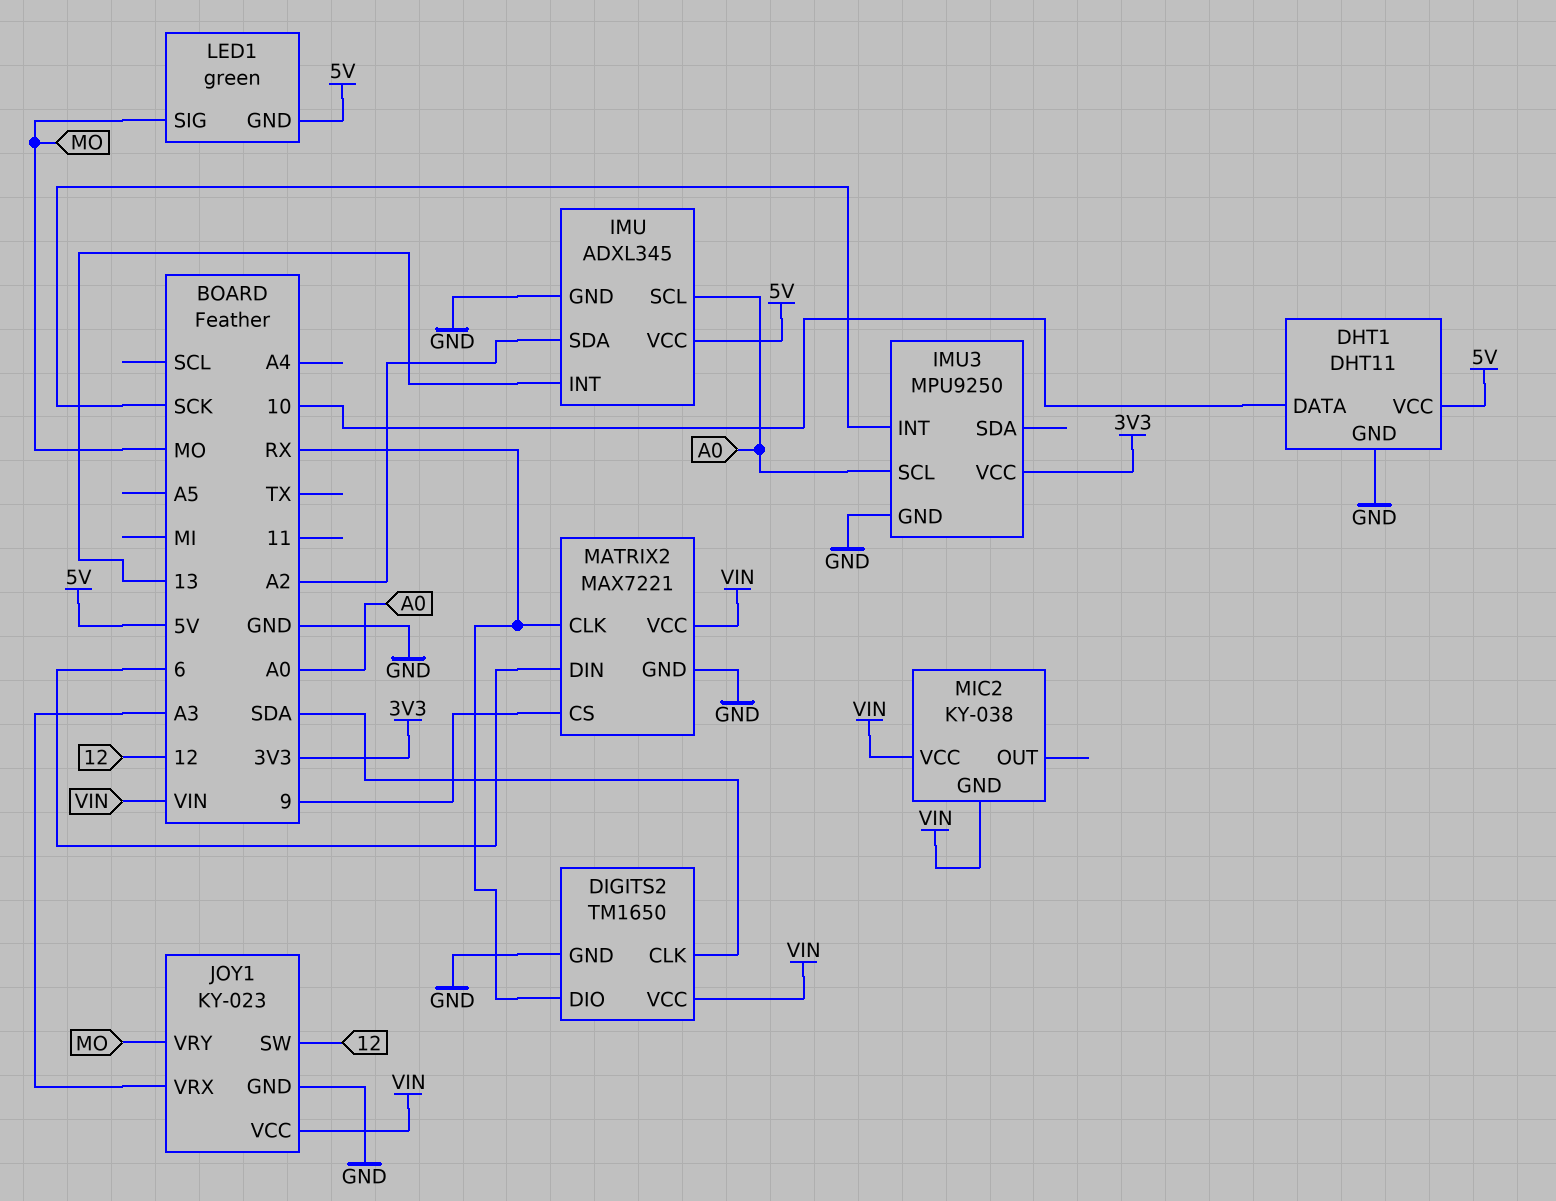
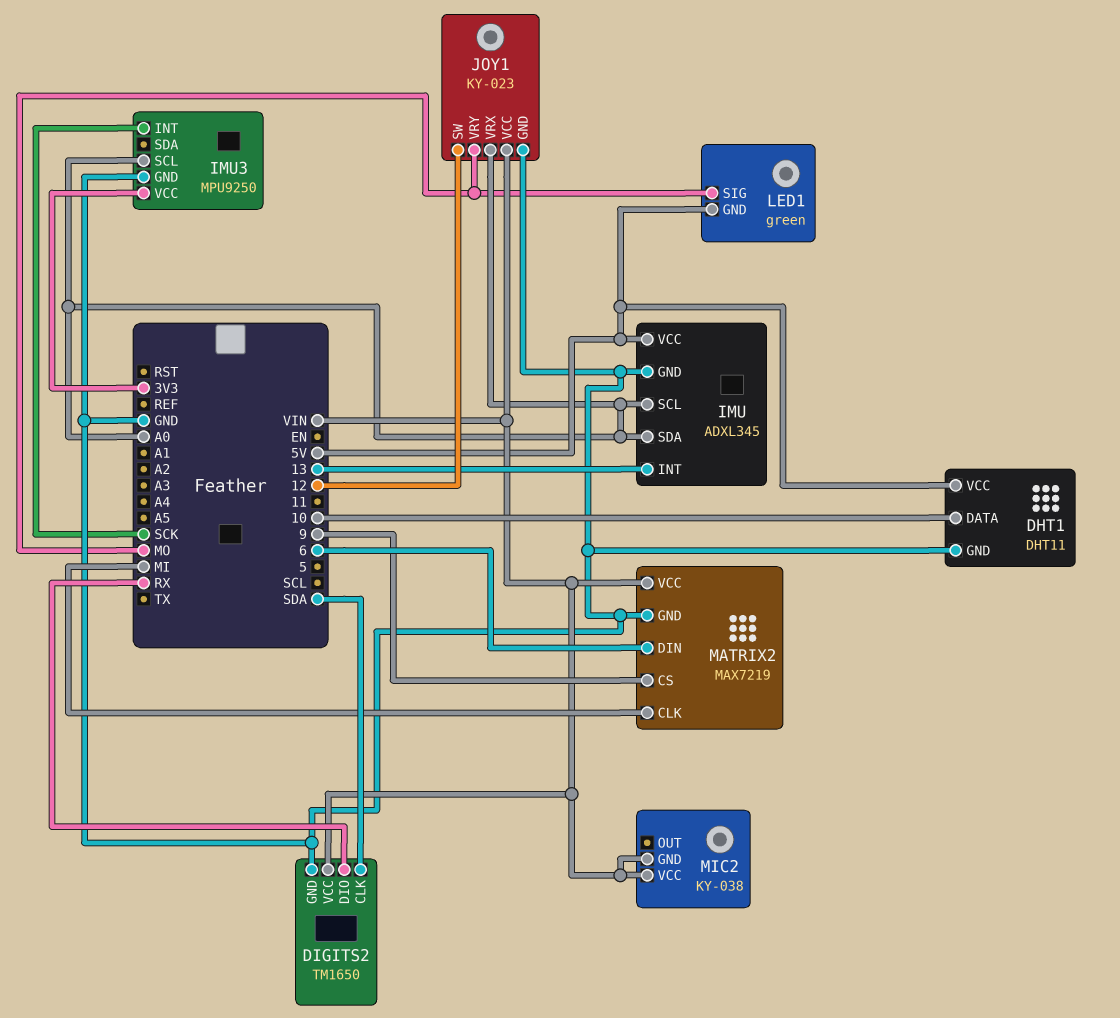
IMU pin SDA: A2 -> A0
JOY1 pin VRX: A3 -> A0
MATRIX2: MAX7221 -> MAX7219
MATRIX2 pin CLK: RX -> MI

